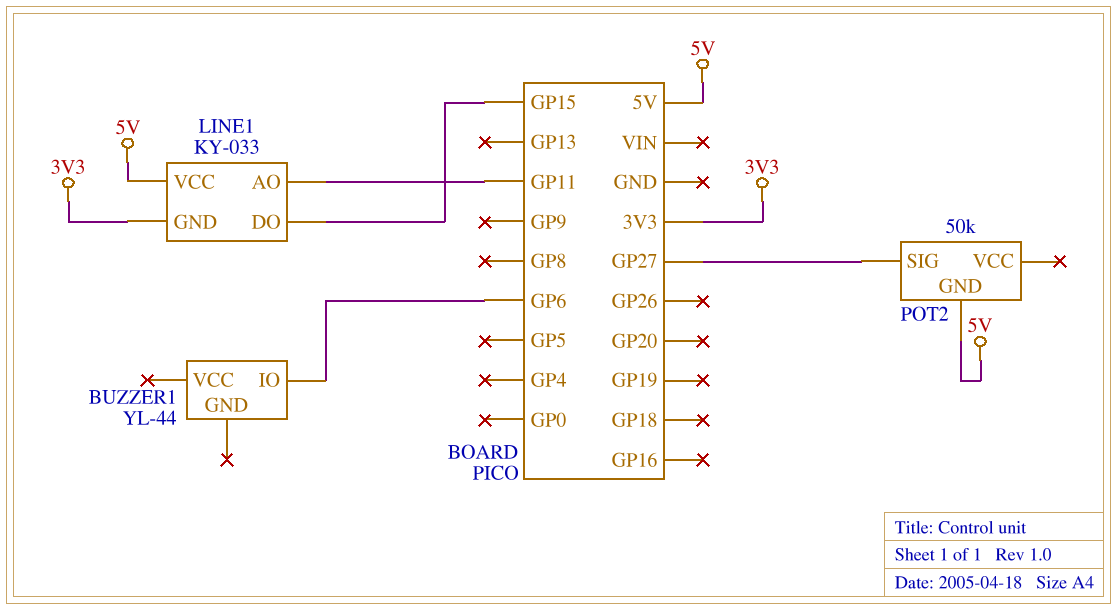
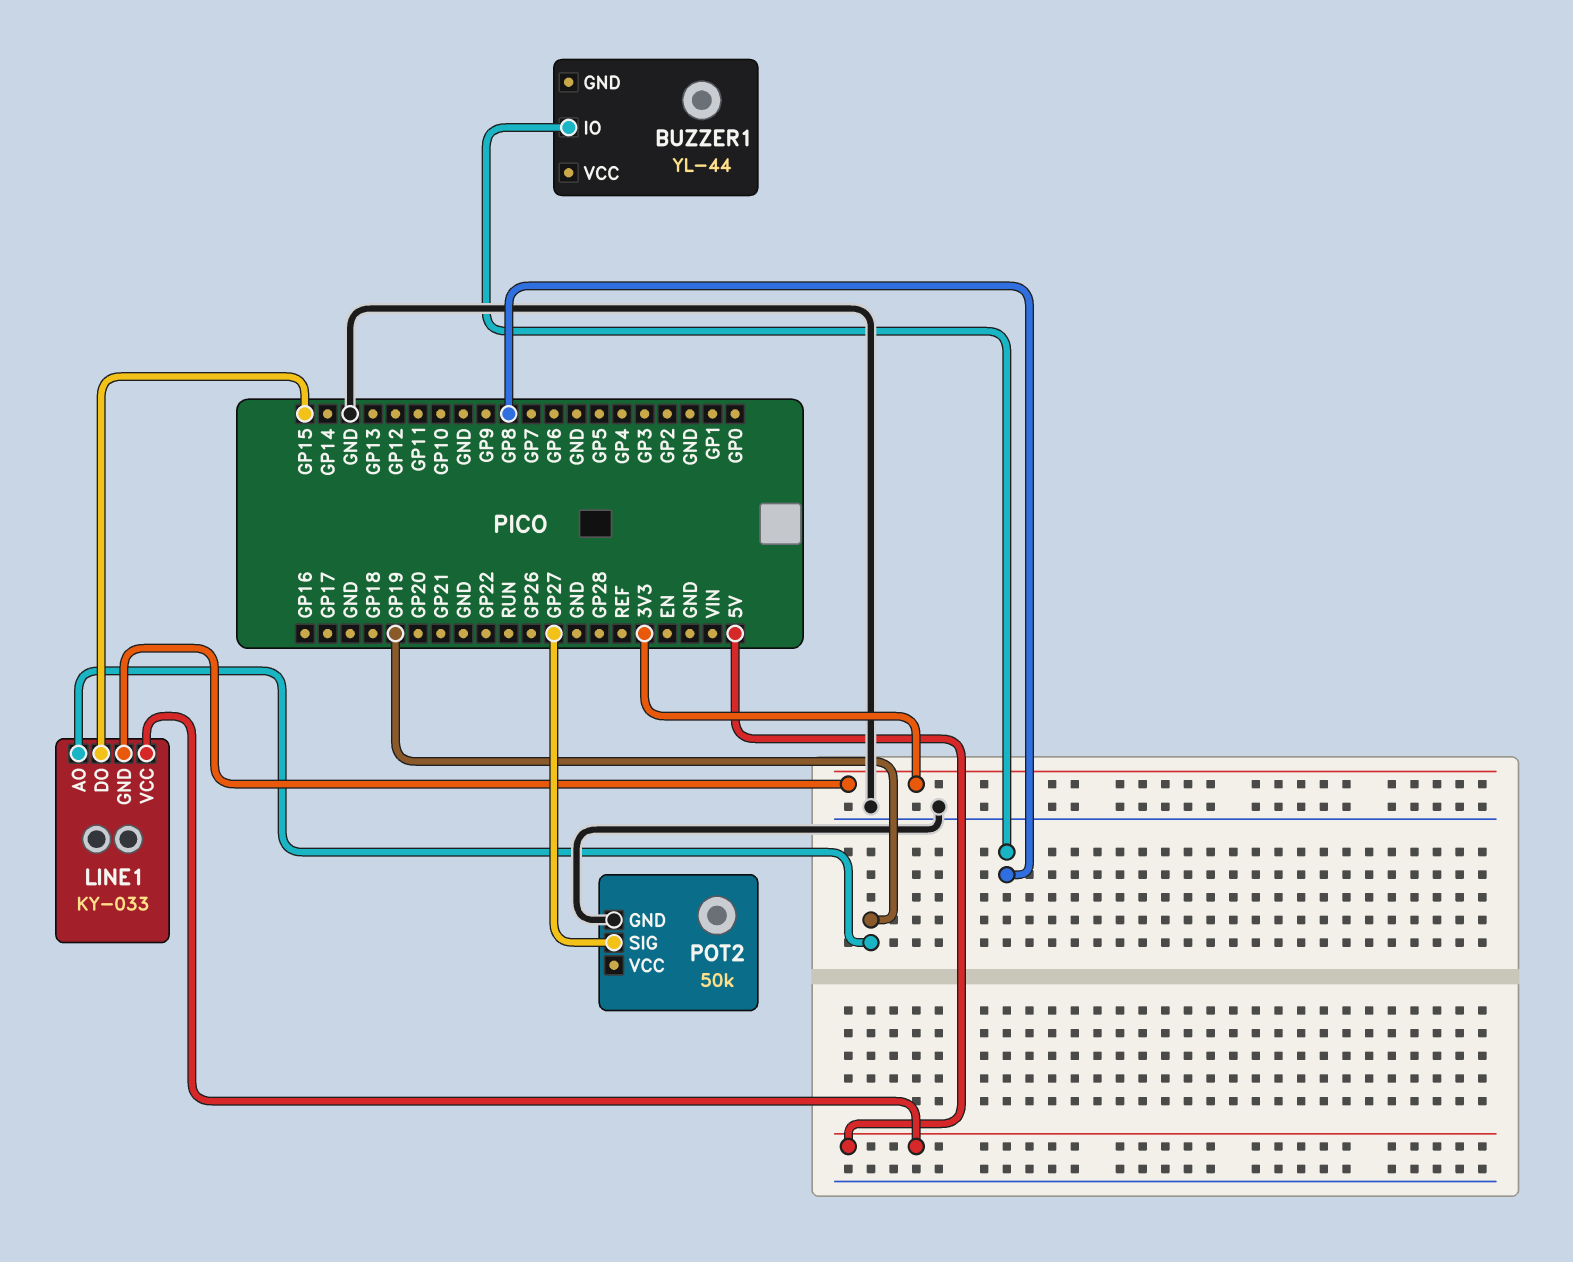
BUZZER1 pin IO: GP6 -> GP8
LINE1 pin AO: GP11 -> GP19
POT2 pin GND: 5V -> GND

